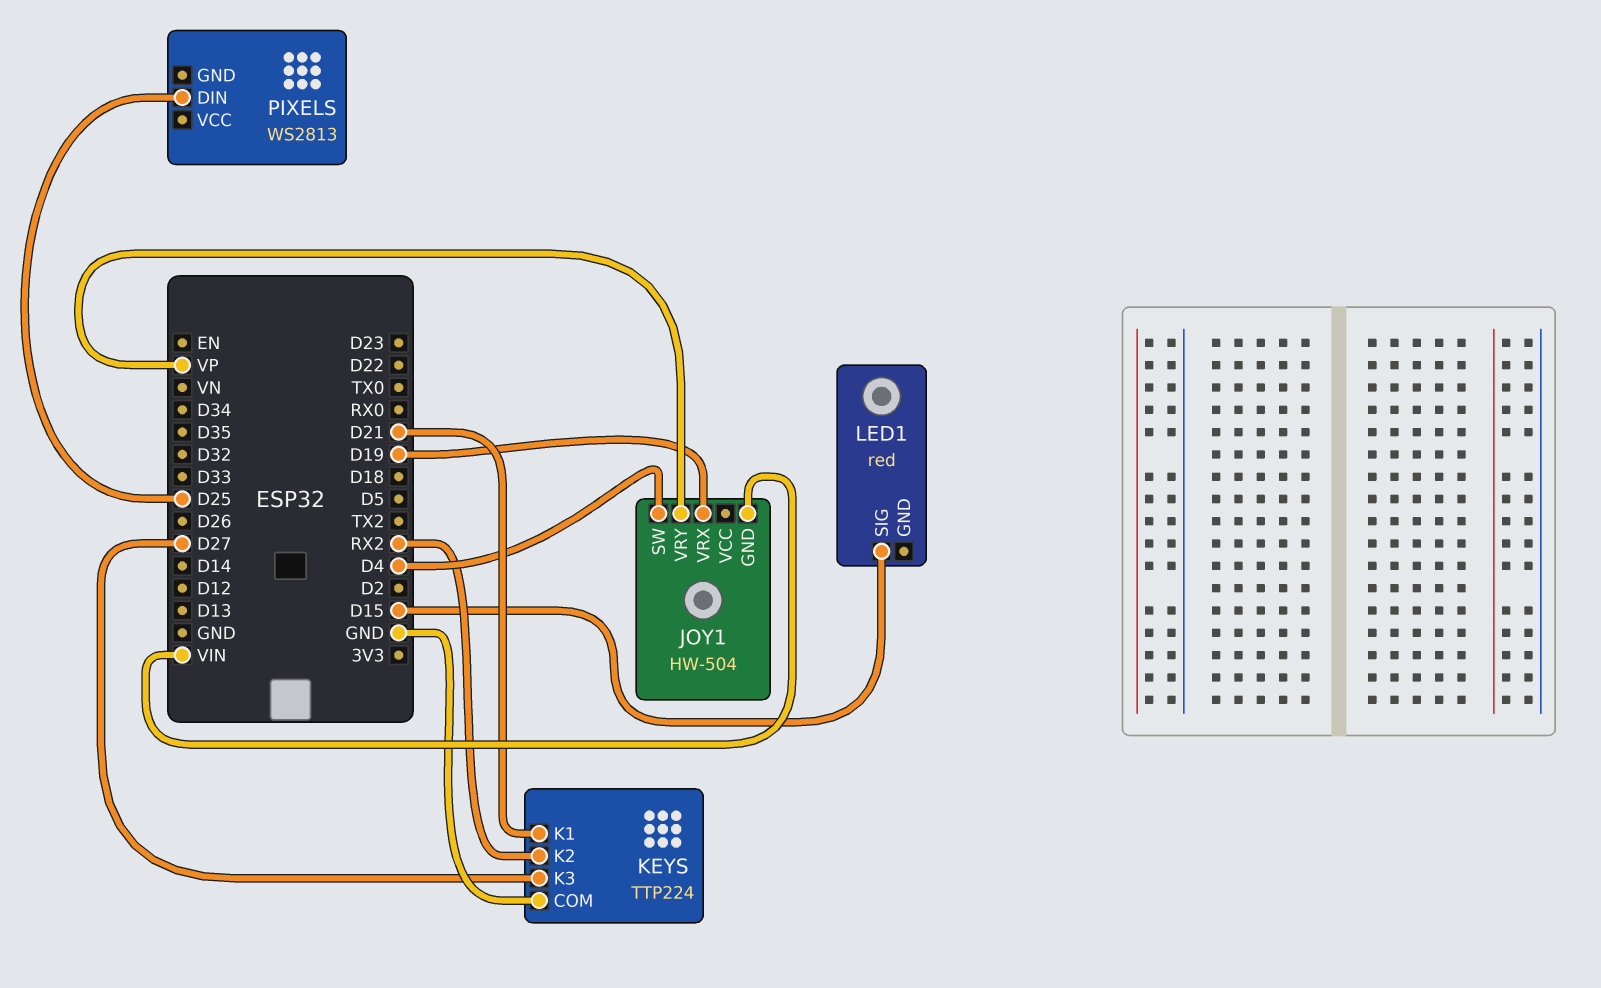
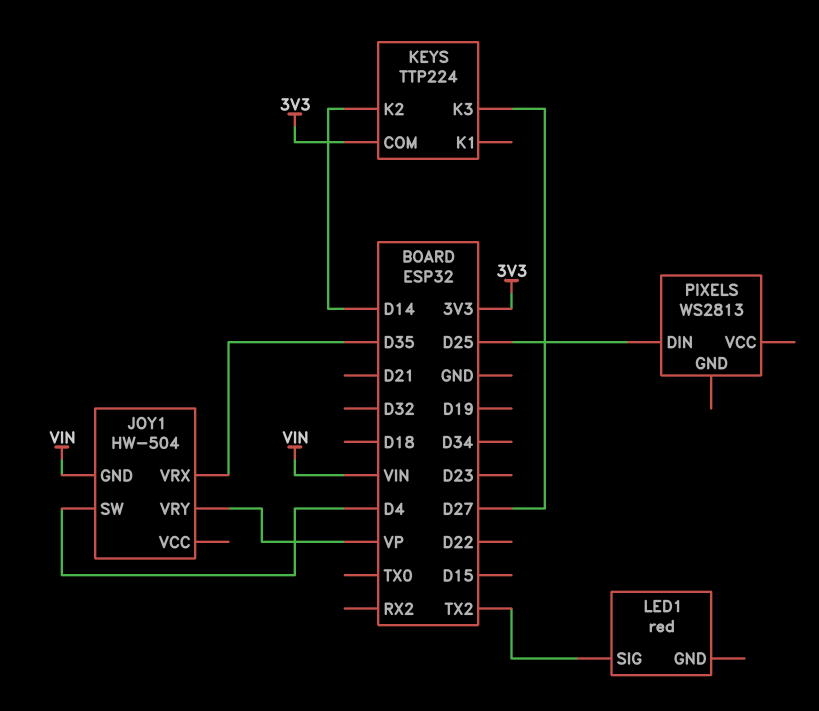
JOY1 pin VRX: D19 -> D35
KEYS pin COM: GND -> 3V3
KEYS pin K1: D21 -> none
KEYS pin K2: RX2 -> D14
LED1 pin SIG: D15 -> TX2

